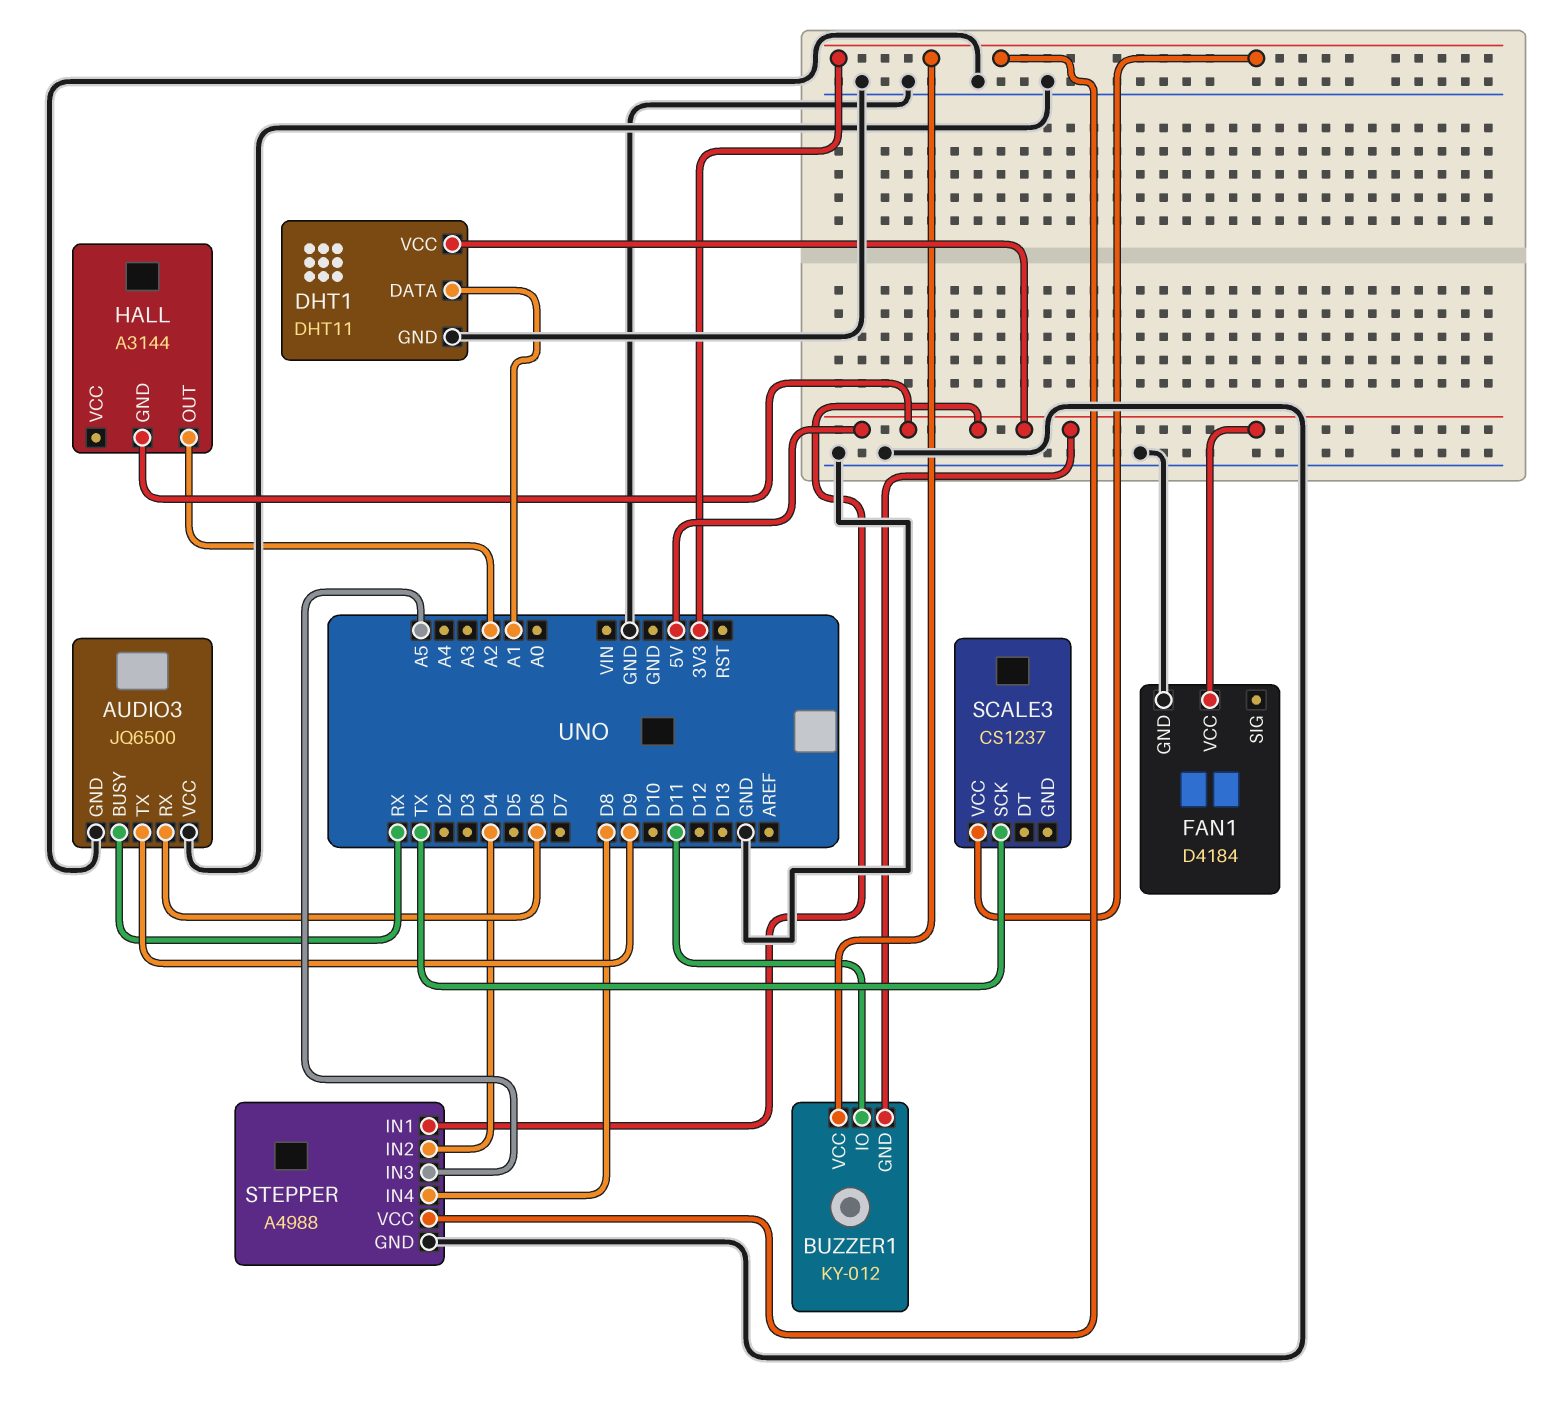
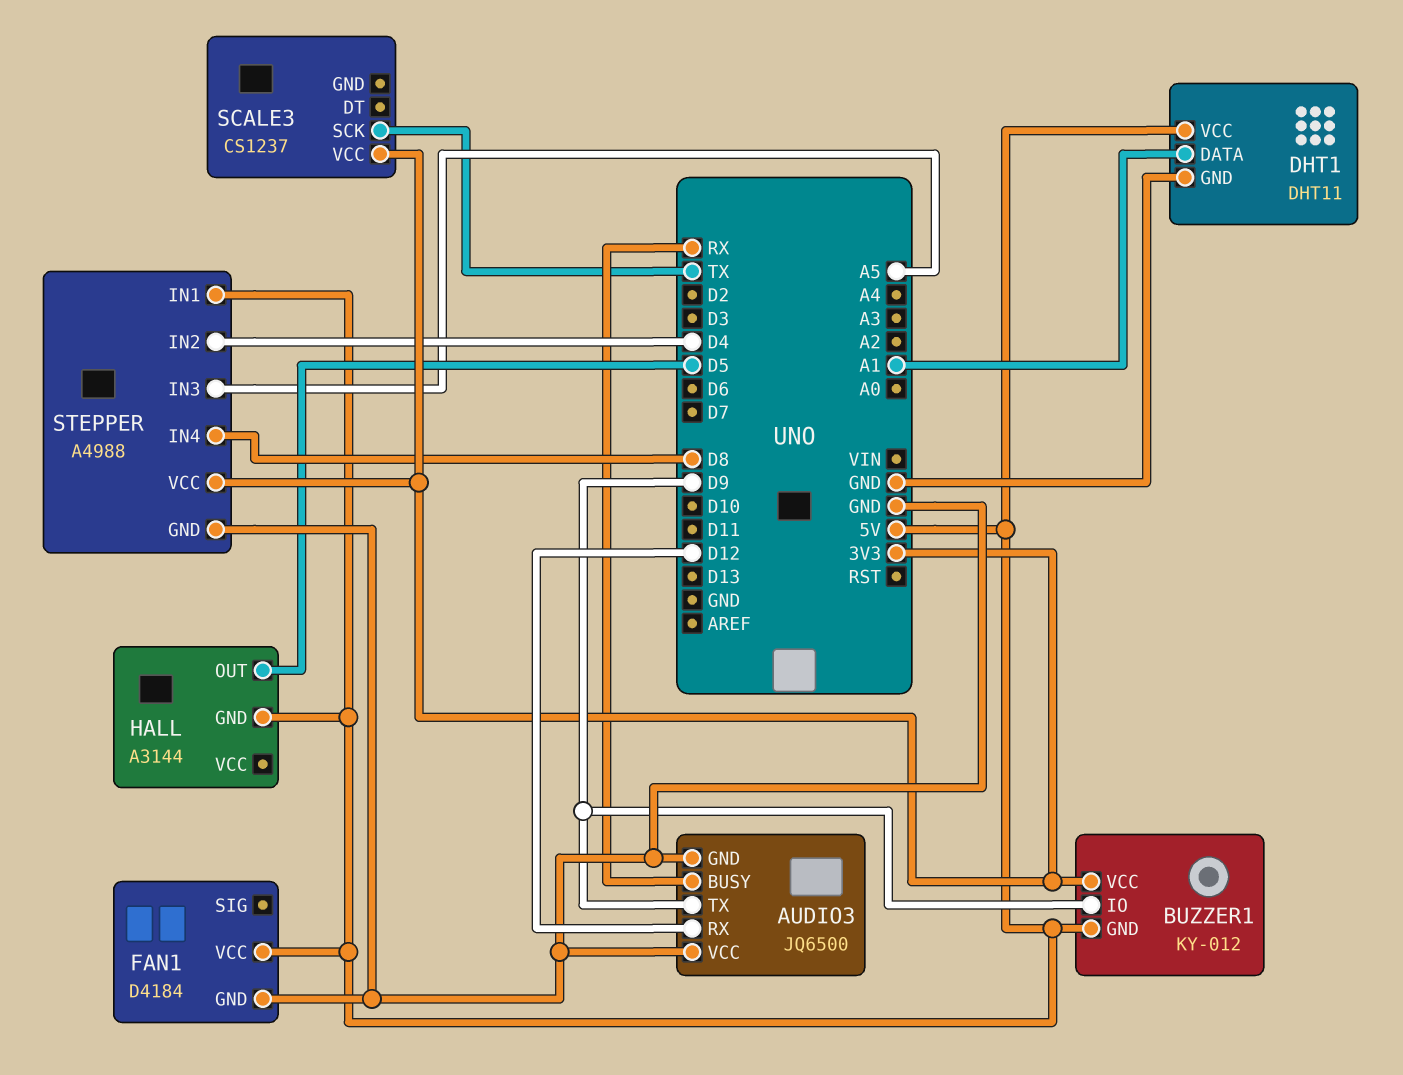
AUDIO3 pin RX: D6 -> D12
BUZZER1 pin IO: D11 -> D9
HALL pin OUT: A2 -> D5

